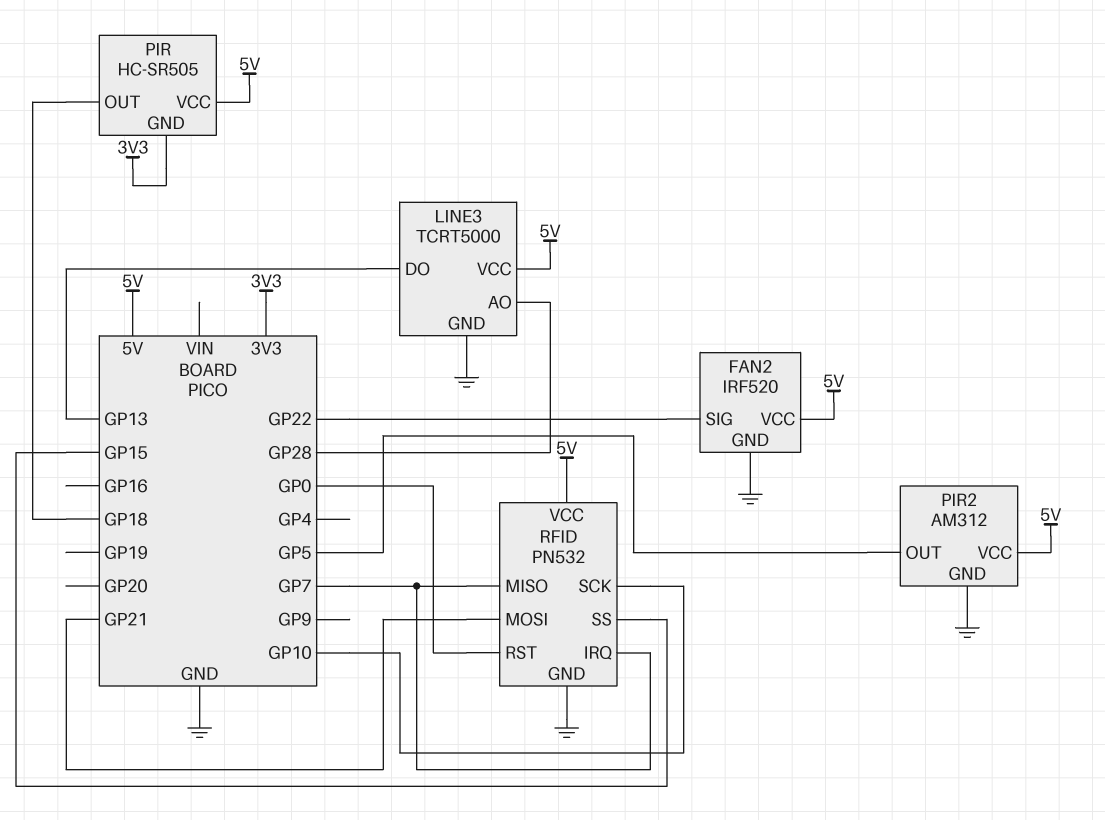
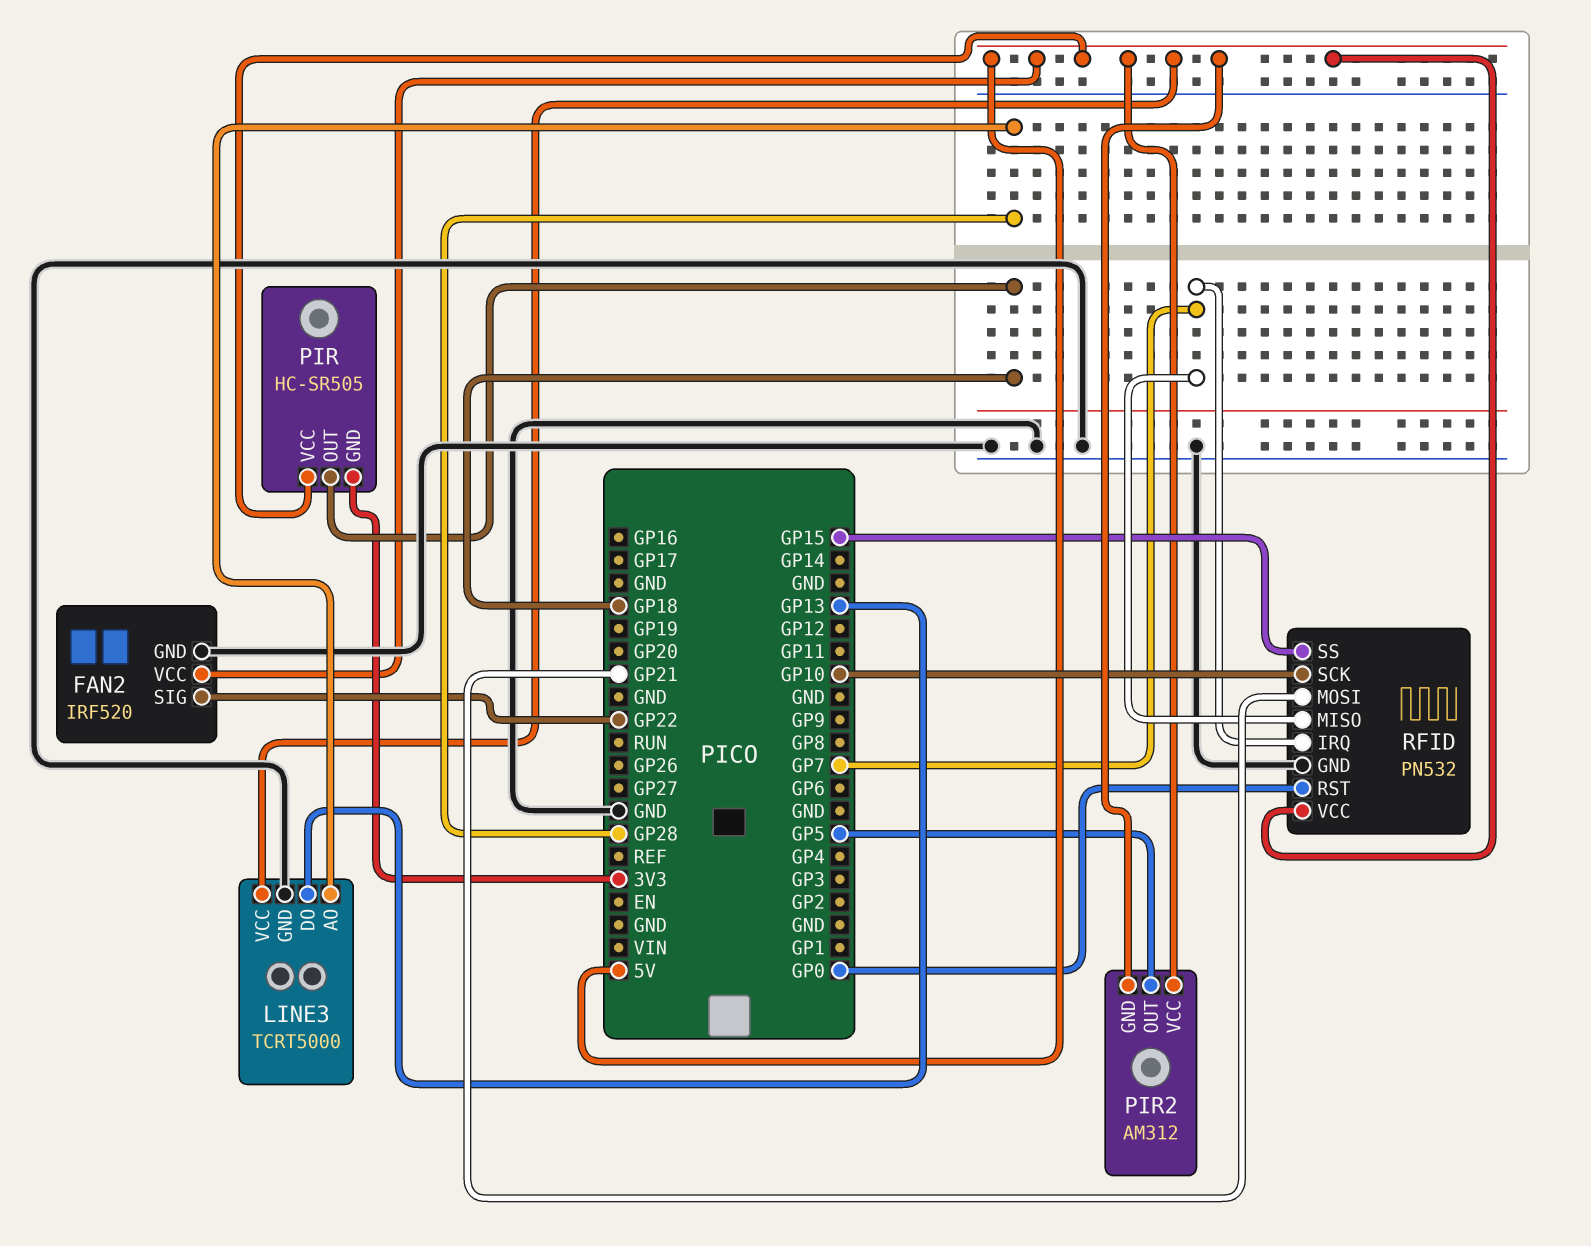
PIR2 pin GND: GND -> 5V

